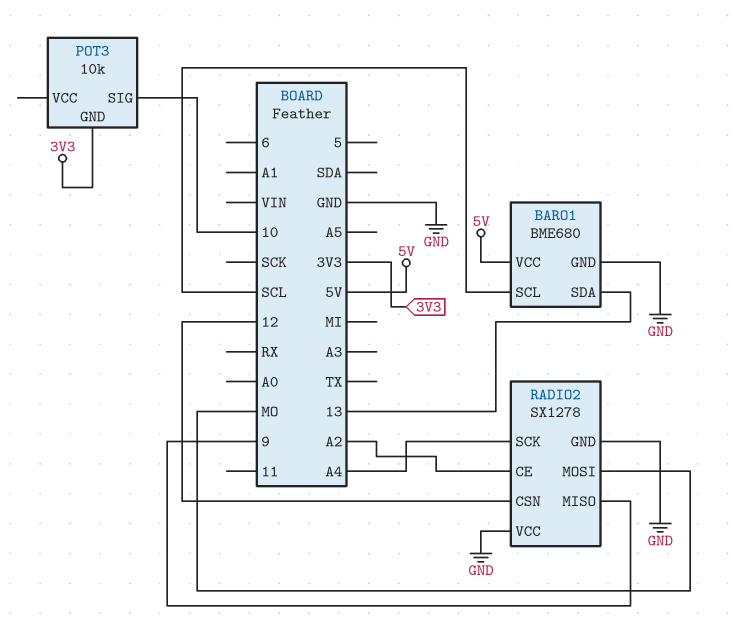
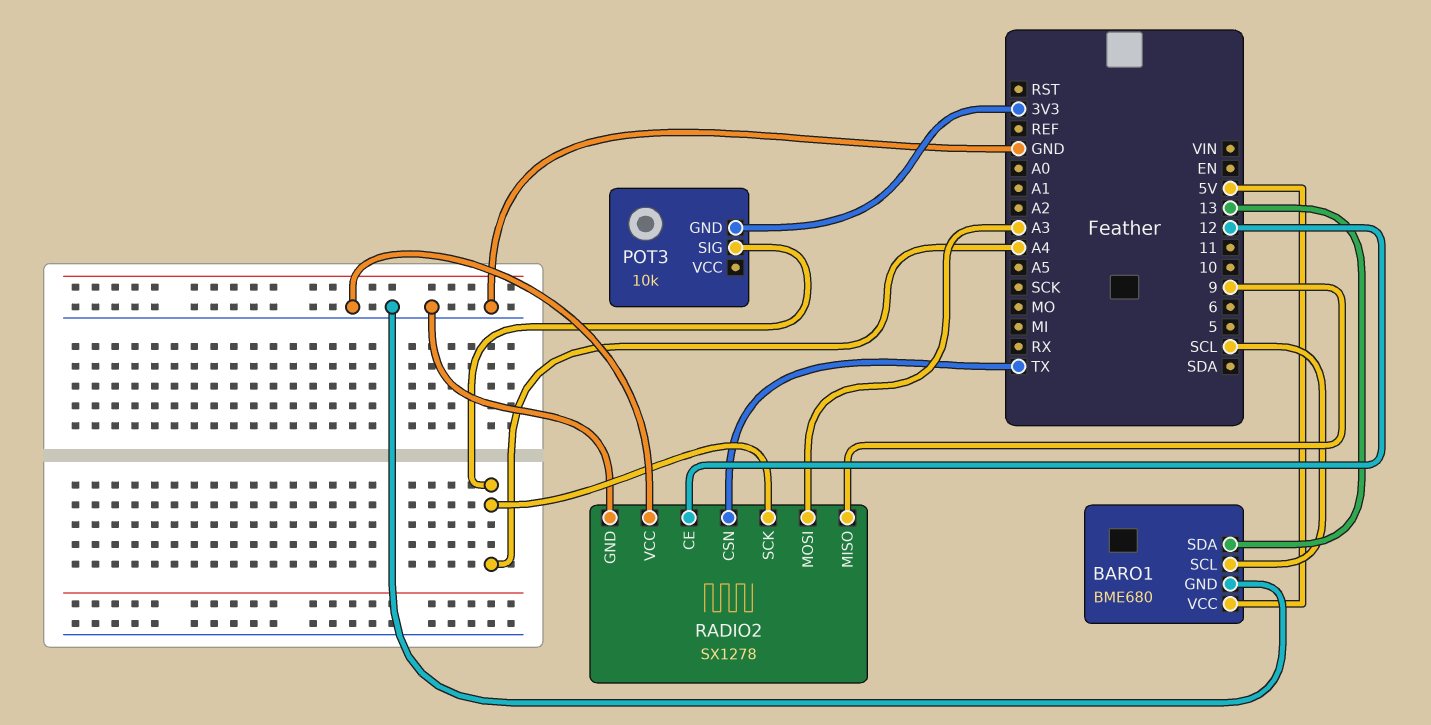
POT3 pin SIG: 10 -> A4
RADIO2 pin CE: A2 -> 12
RADIO2 pin CSN: 12 -> TX
RADIO2 pin MOSI: MO -> A3

